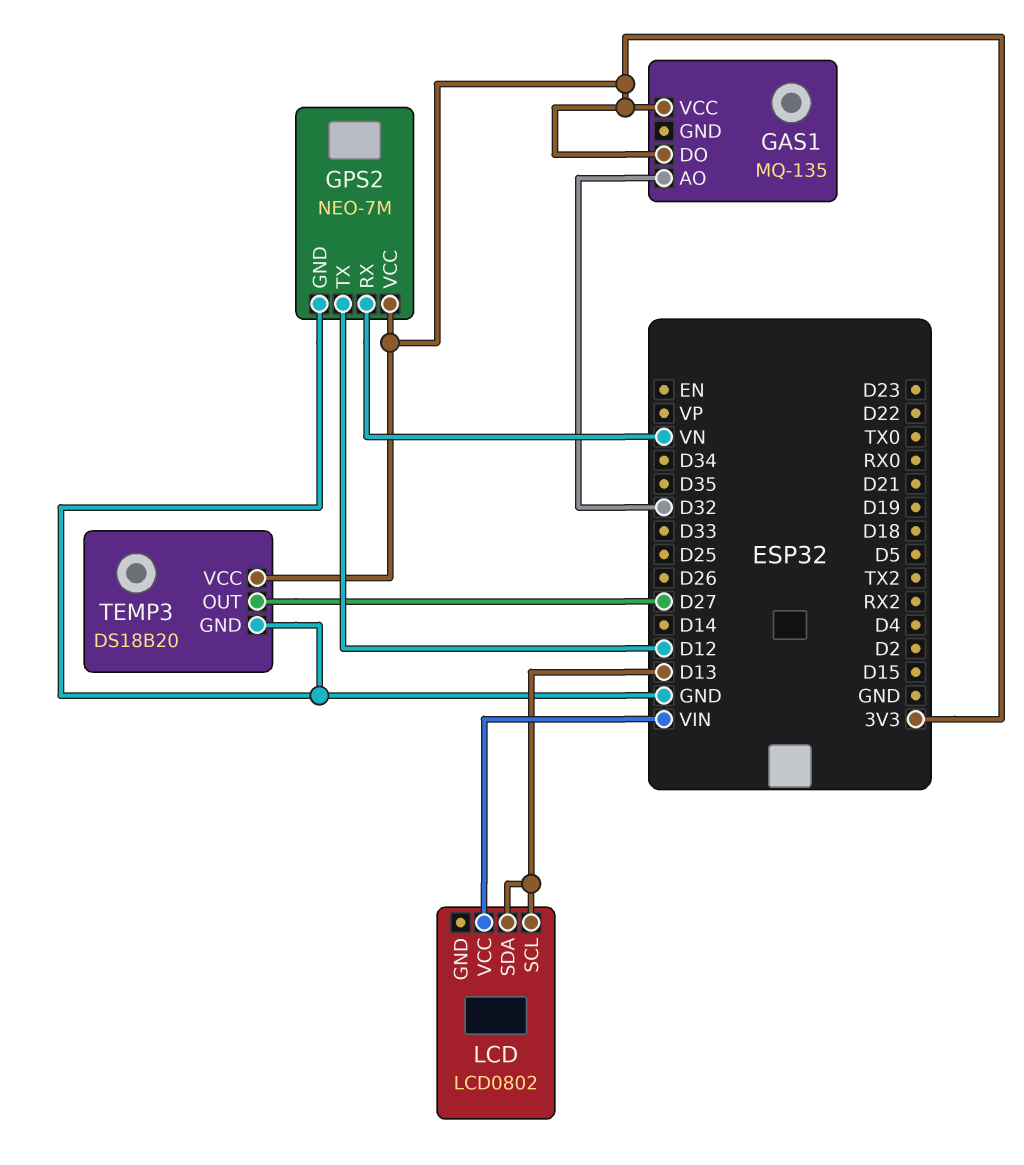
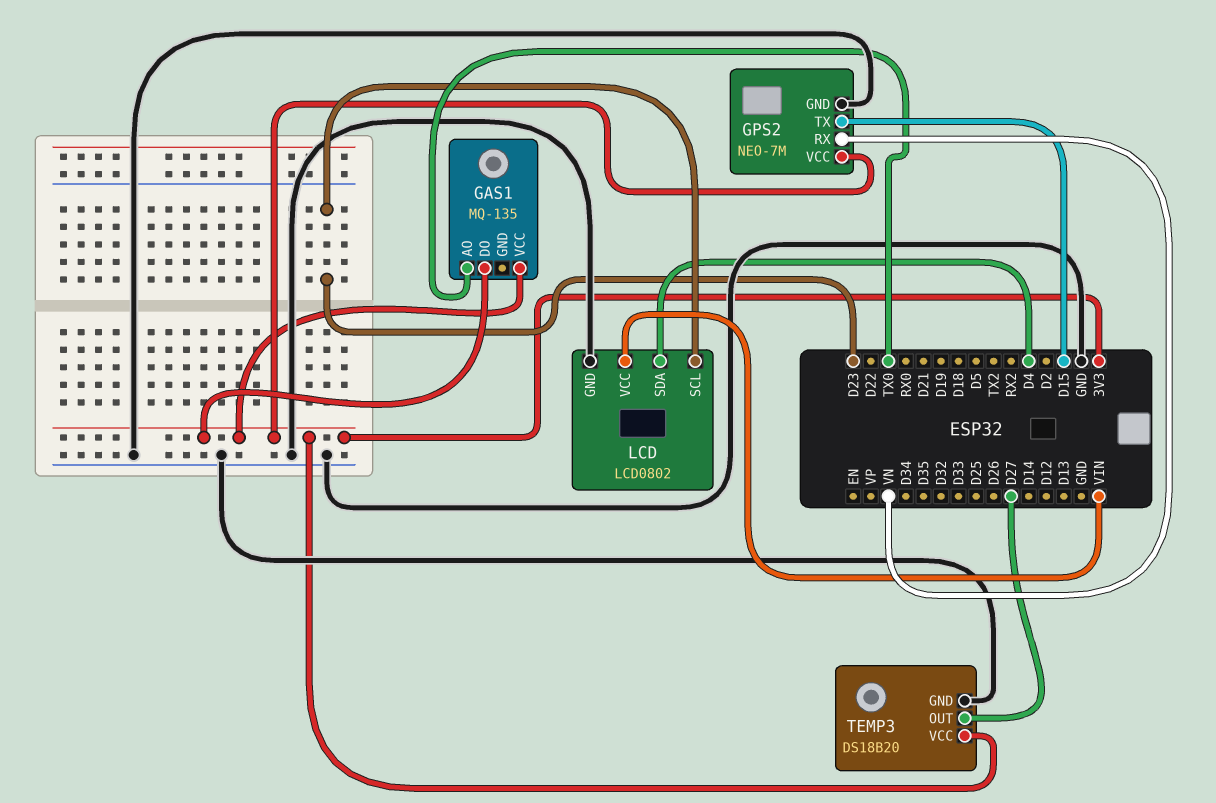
GAS1 pin AO: D32 -> TX0
GPS2 pin TX: D12 -> D15
LCD pin GND: none -> GND
LCD pin SCL: D13 -> D23
LCD pin SDA: D13 -> D4

